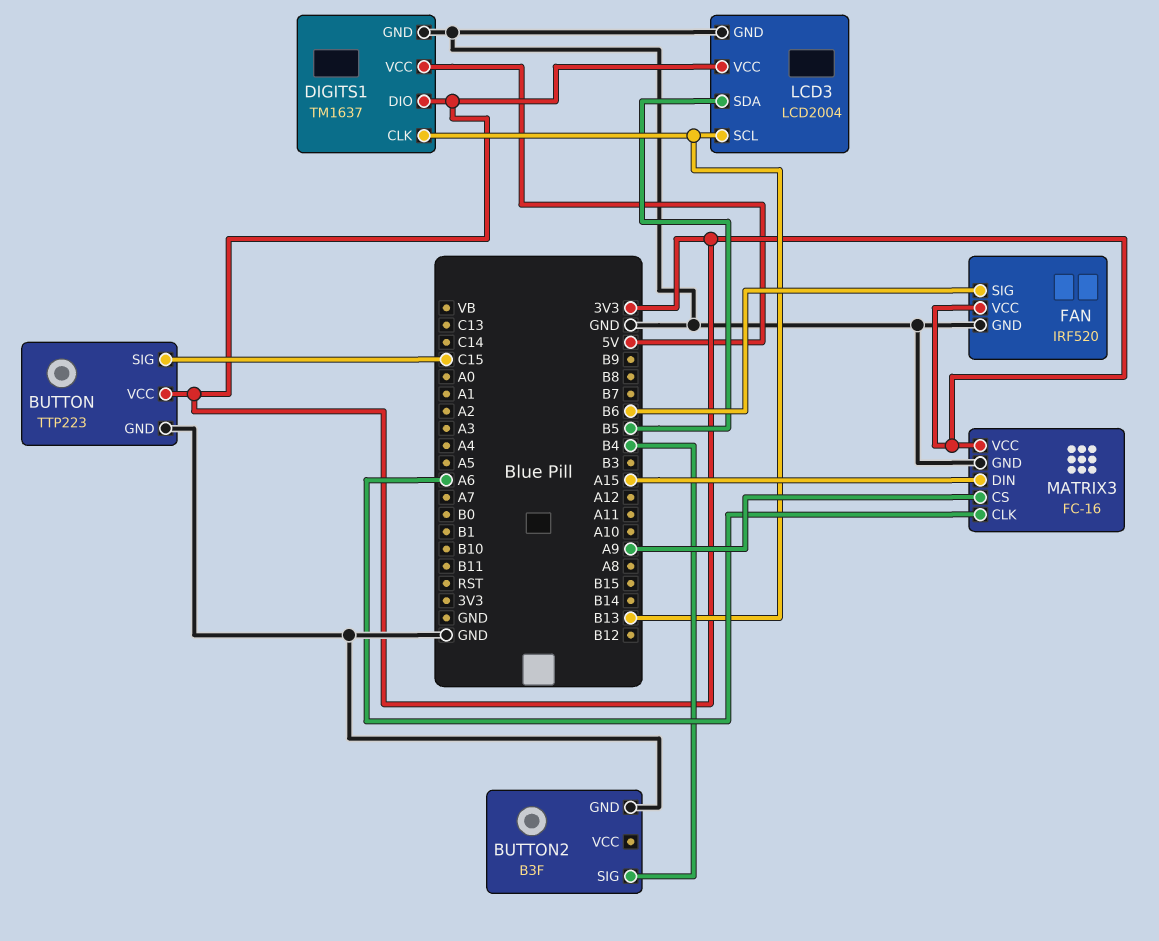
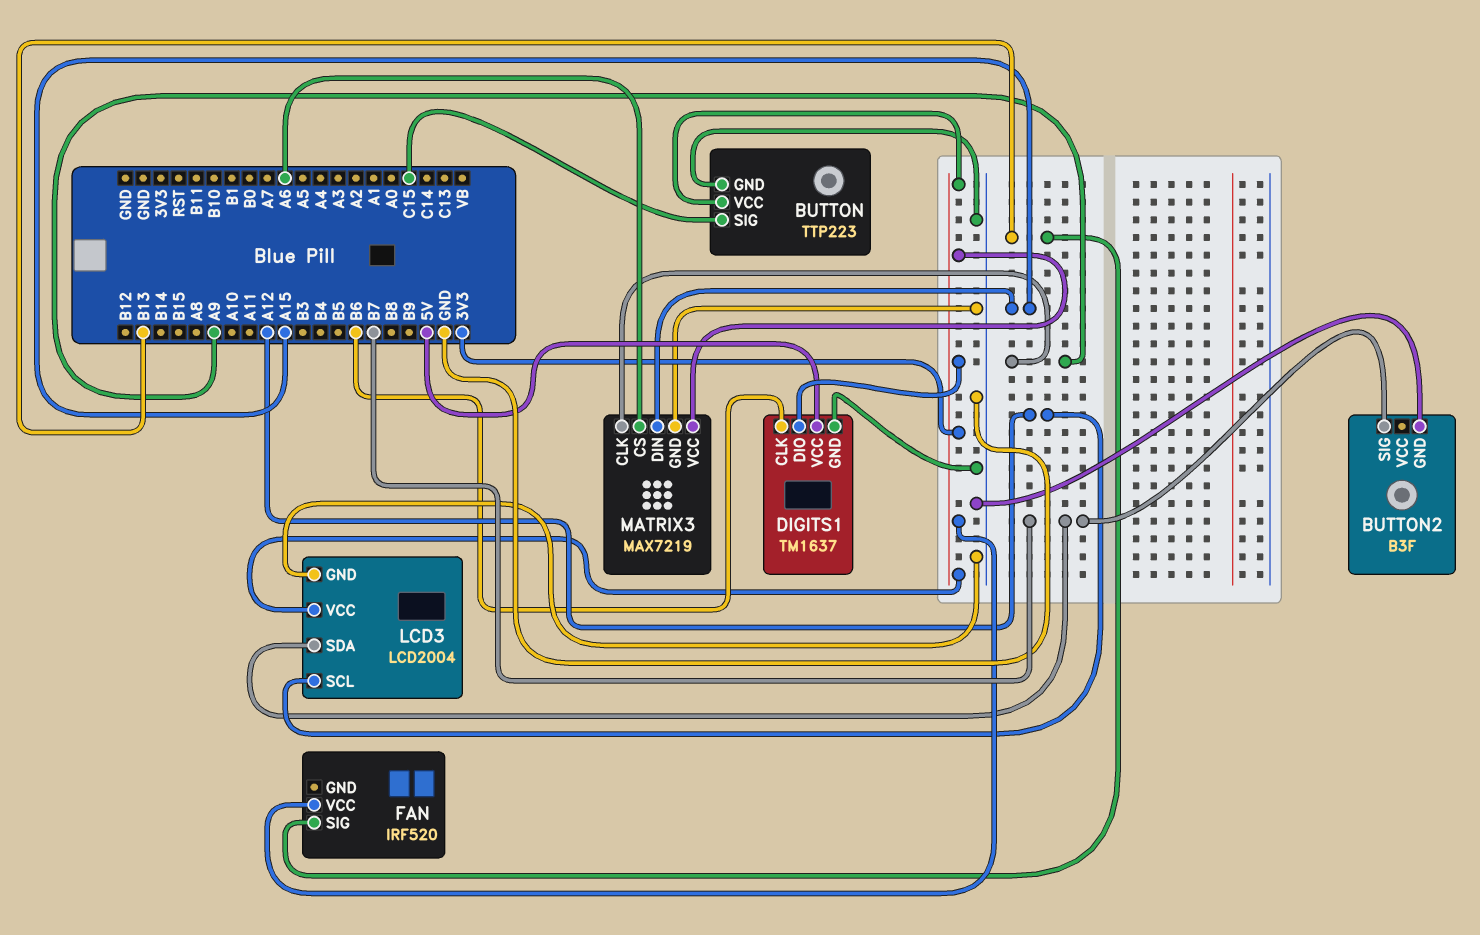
BUTTON2 pin SIG: B4 -> B7
DIGITS1 pin CLK: B13 -> B6
FAN pin GND: GND -> none
FAN pin SIG: B6 -> B13
LCD3 pin SCL: B13 -> A12
LCD3 pin SDA: B5 -> B7
MATRIX3: FC-16 -> MAX7219
MATRIX3 pin CLK: A6 -> A9
MATRIX3 pin CS: A9 -> A6

